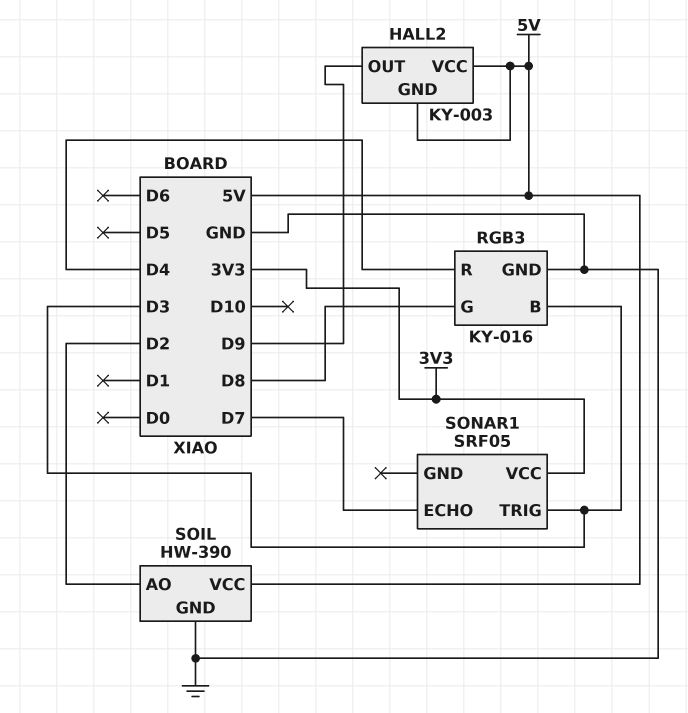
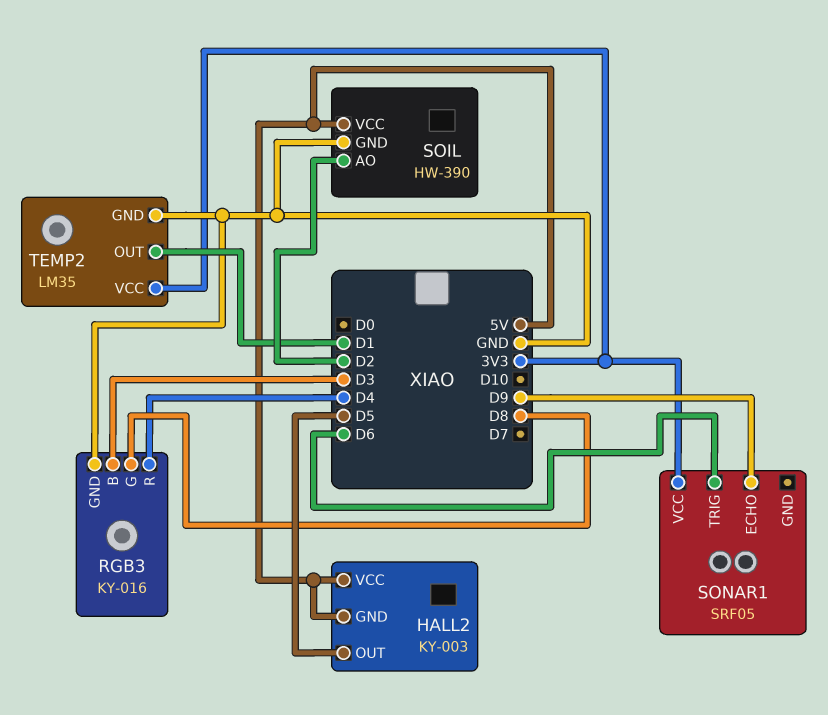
HALL2 pin OUT: D9 -> D5
SONAR1 pin ECHO: D7 -> D9
SONAR1 pin TRIG: D3 -> D6
TEMP2: none -> LM35
TEMP2 pin GND: none -> GND
TEMP2 pin OUT: none -> D1
TEMP2 pin VCC: none -> 3V3

